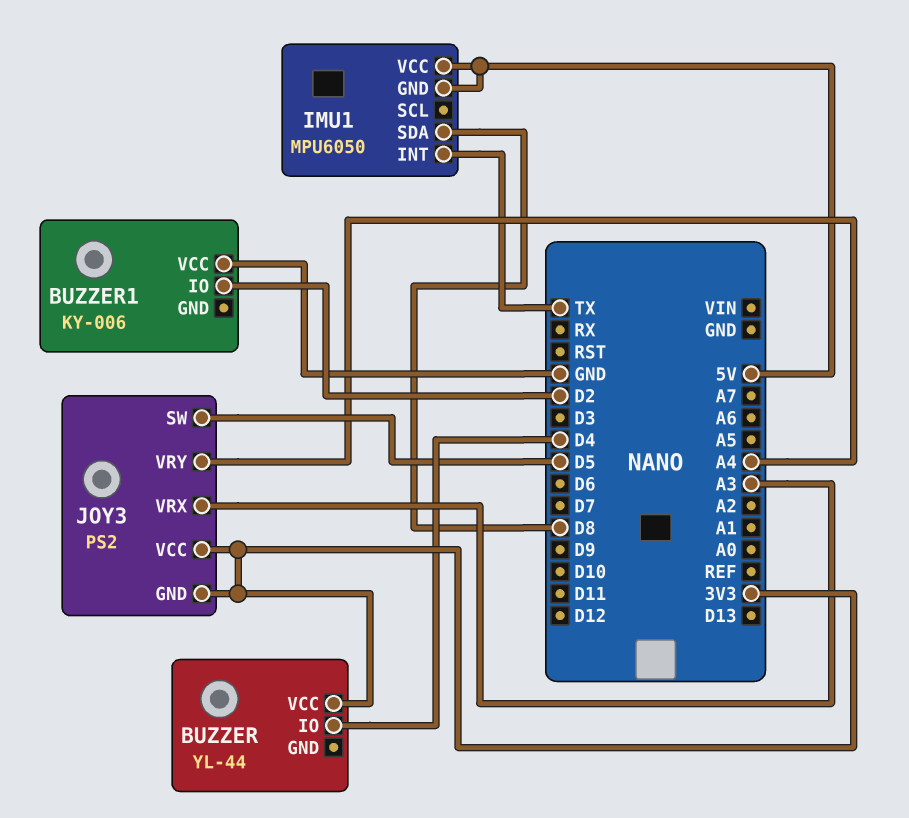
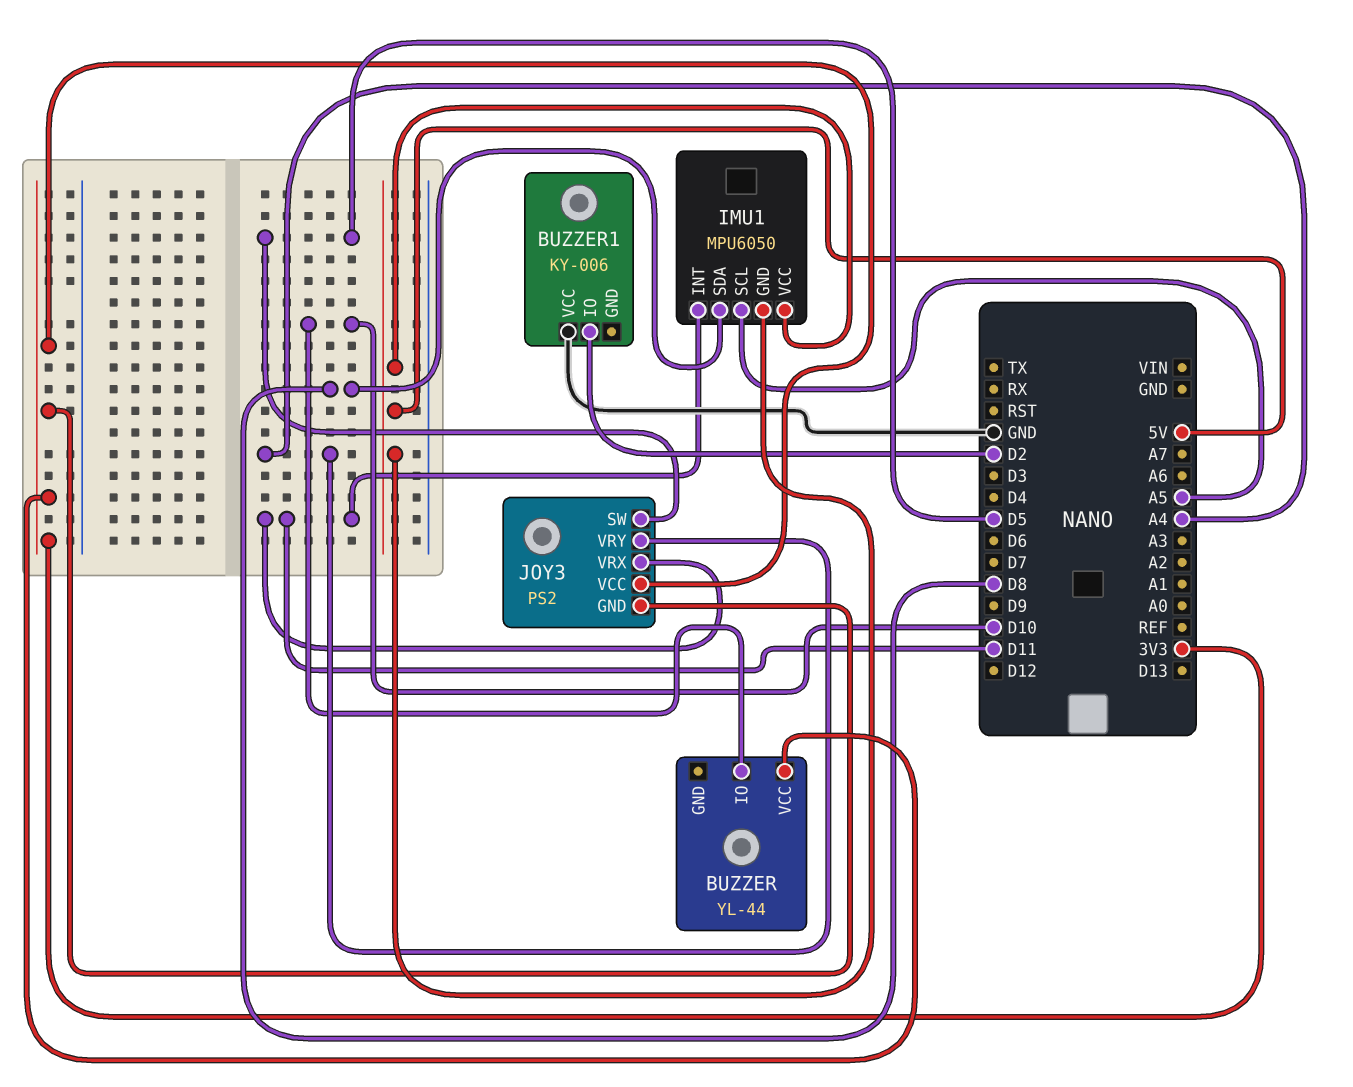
BUZZER pin IO: D4 -> D10
IMU1 pin INT: TX -> D11
IMU1 pin SCL: none -> A5
JOY3 pin VRX: A3 -> D11

